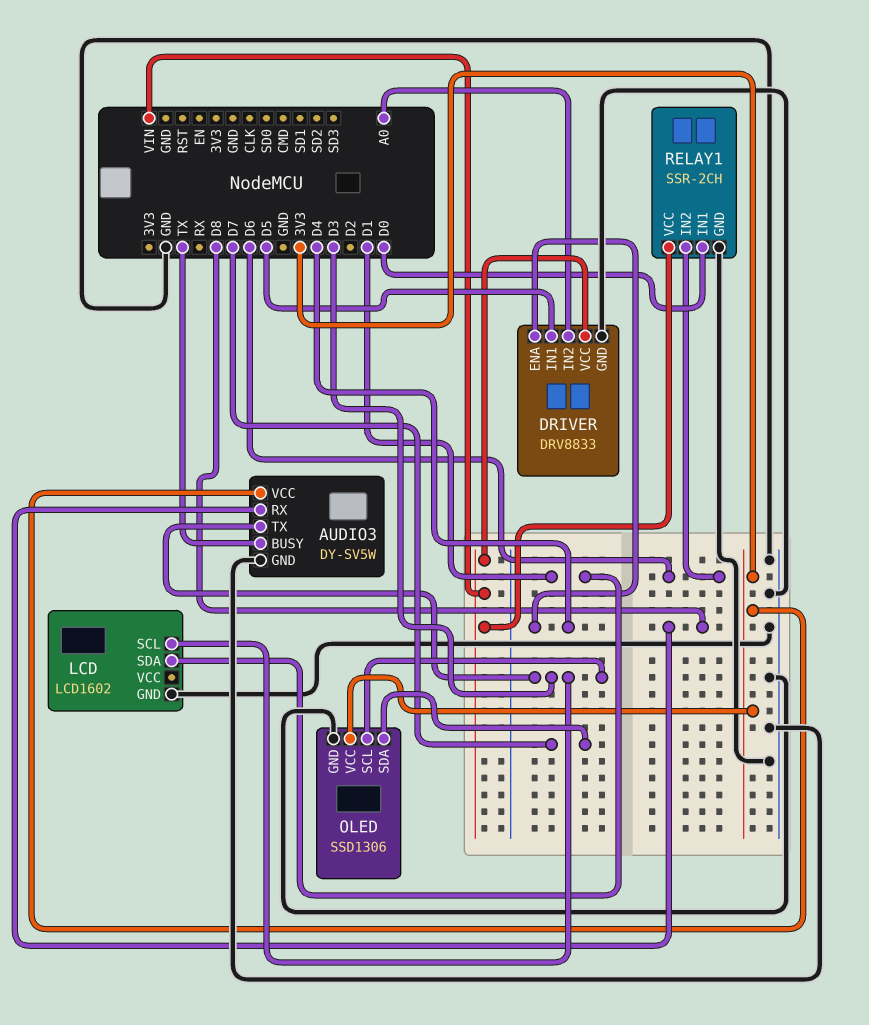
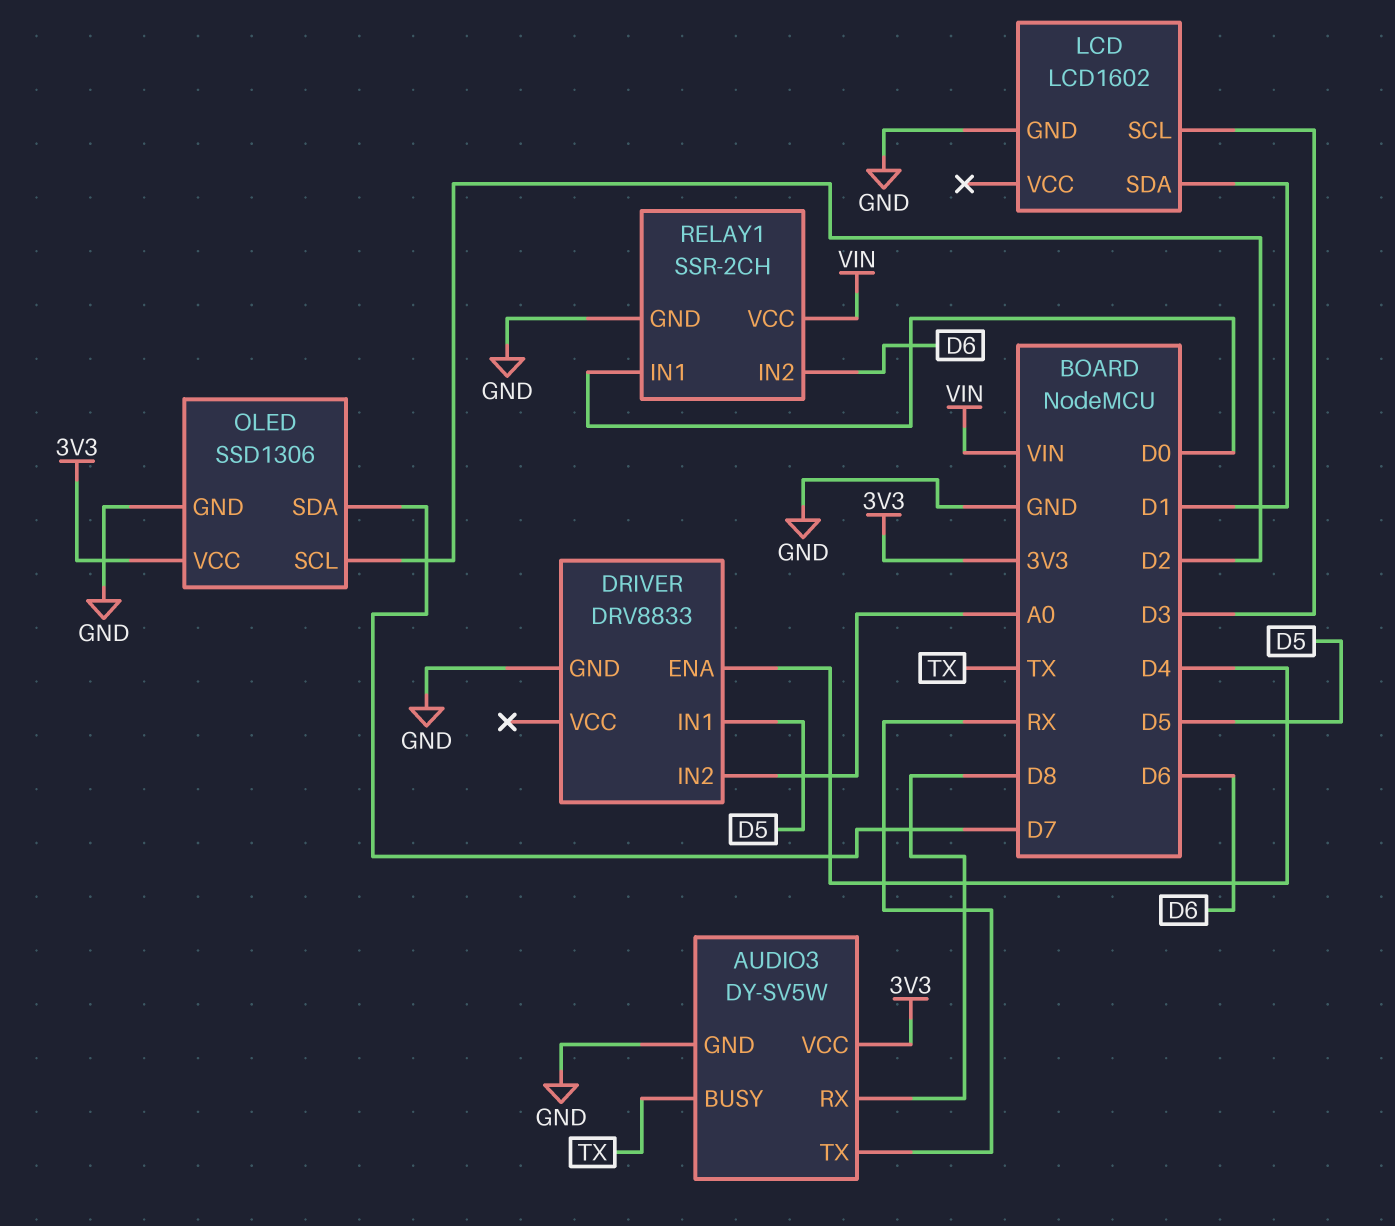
AUDIO3 pin TX: D3 -> RX
DRIVER pin VCC: VIN -> none
OLED pin SCL: D3 -> D2

